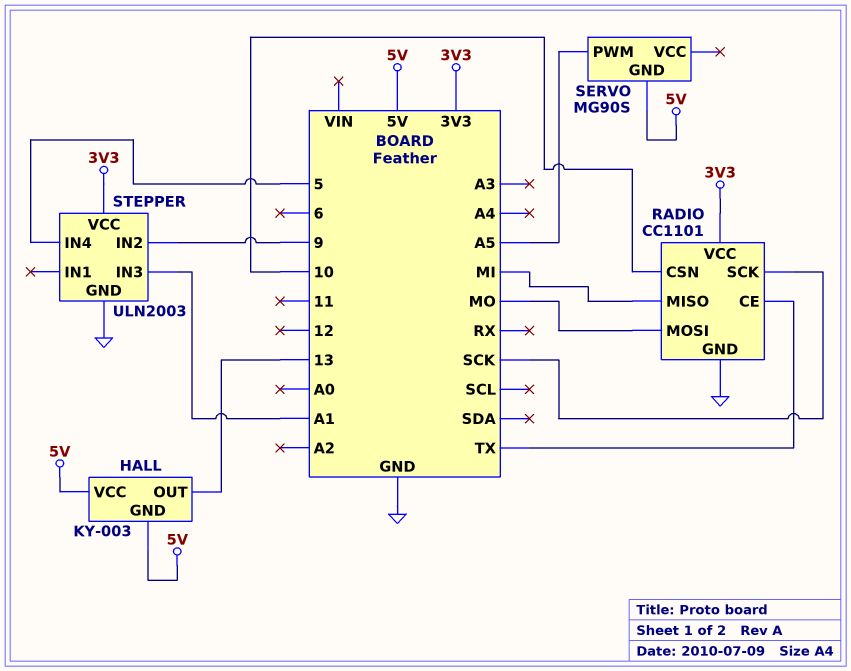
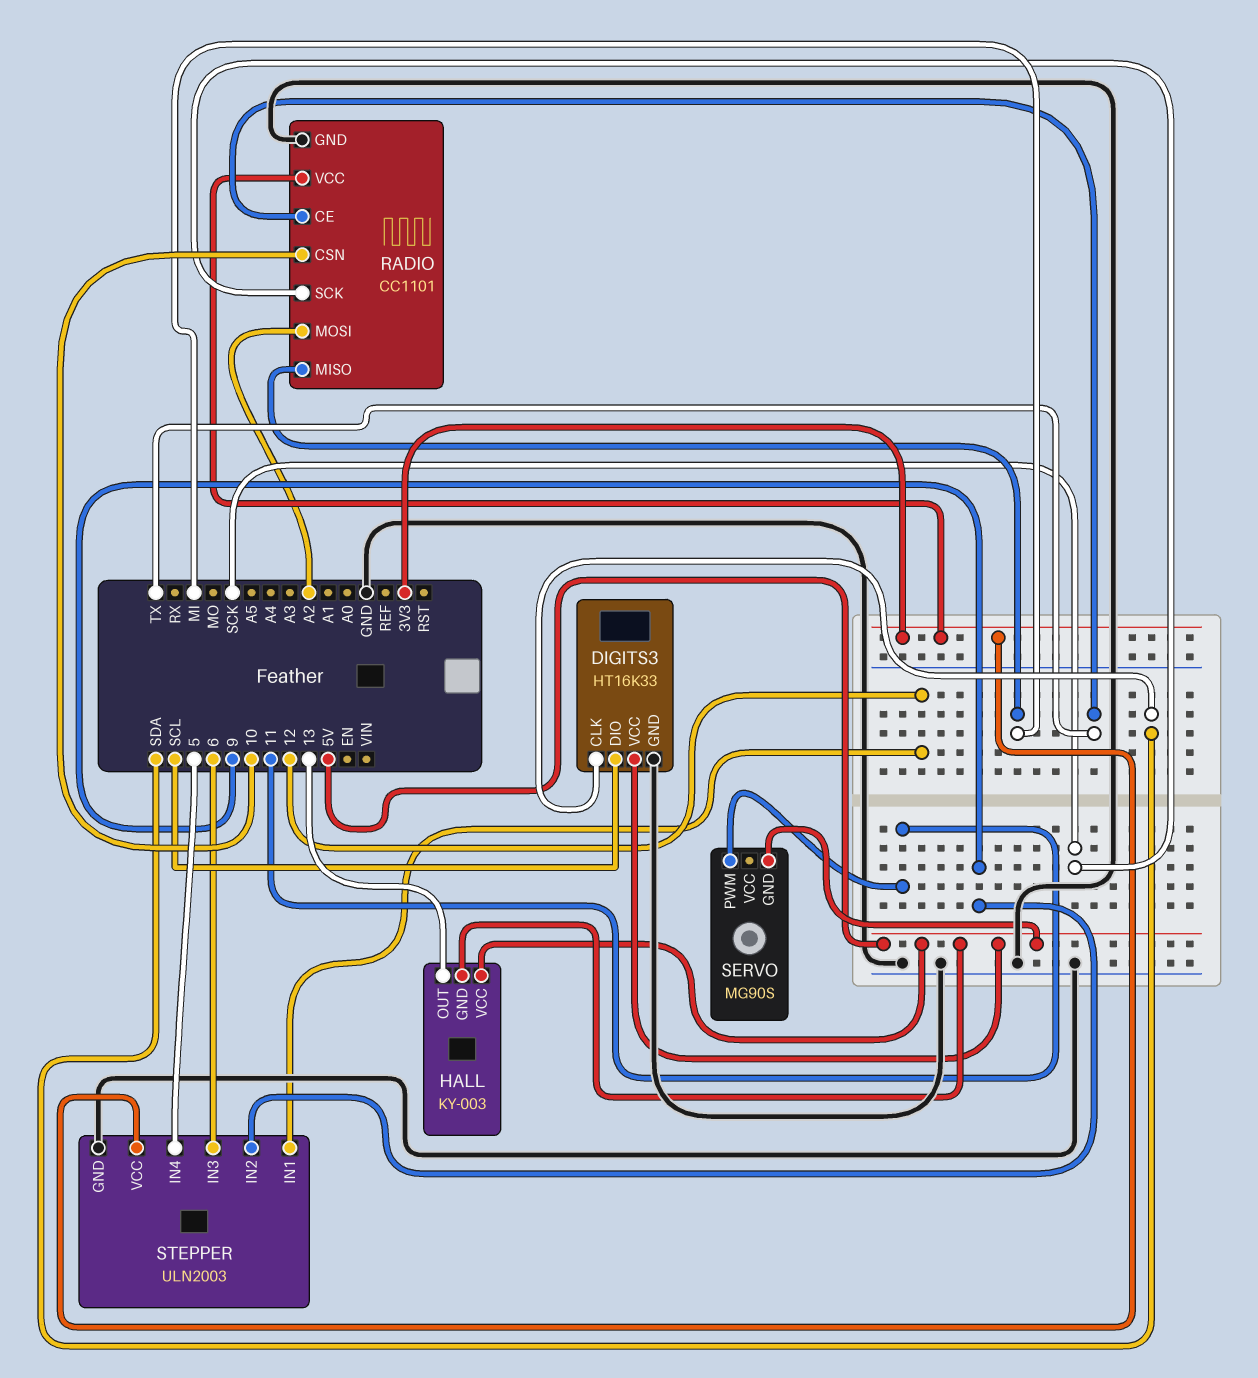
DIGITS3: none -> HT16K33
DIGITS3 pin CLK: none -> SDA
DIGITS3 pin DIO: none -> SCL
DIGITS3 pin GND: none -> GND
DIGITS3 pin VCC: none -> 5V
RADIO pin MOSI: MO -> A2
SERVO pin PWM: A5 -> 11
STEPPER pin IN1: none -> 12
STEPPER pin IN3: A1 -> 6

